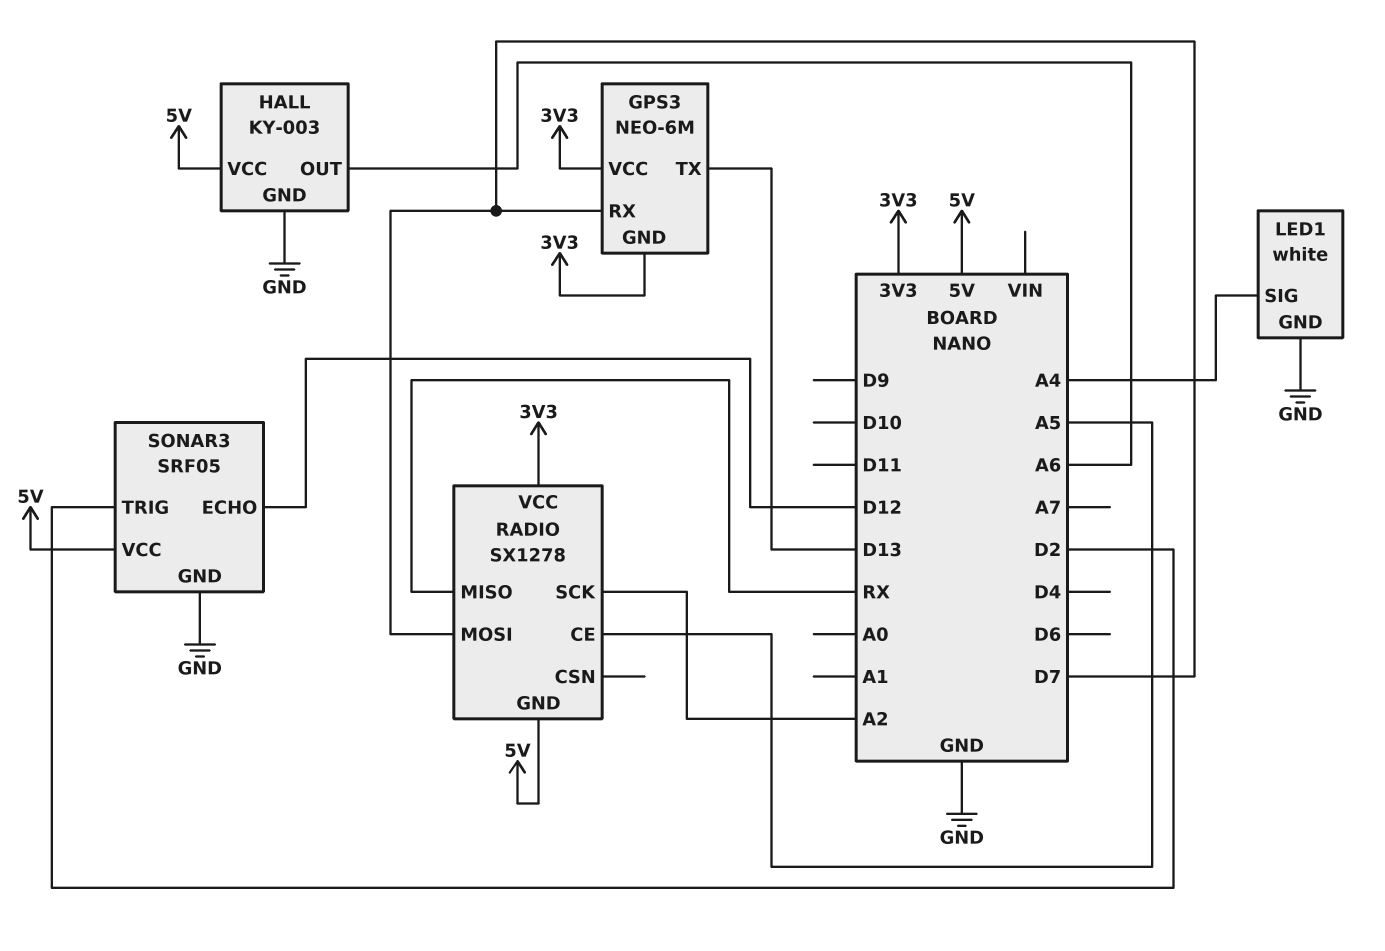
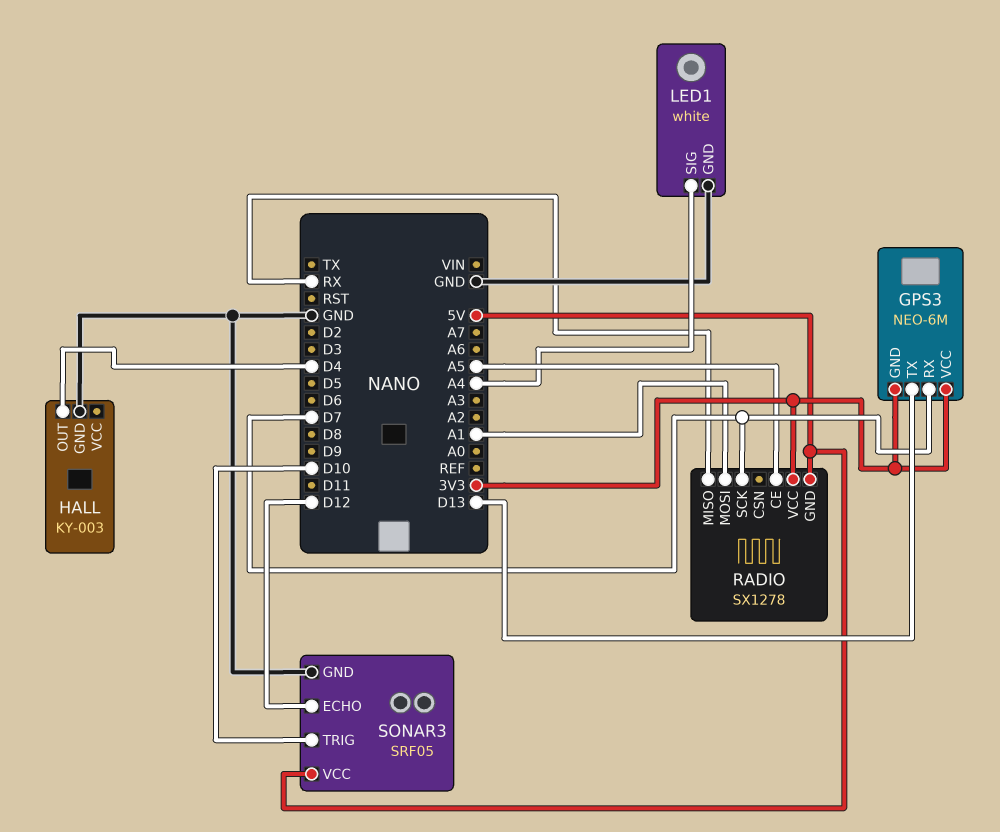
HALL pin OUT: A6 -> D4
HALL pin VCC: 5V -> none
RADIO pin MOSI: D7 -> A1
RADIO pin SCK: A2 -> D7
SONAR3 pin TRIG: D2 -> D10

